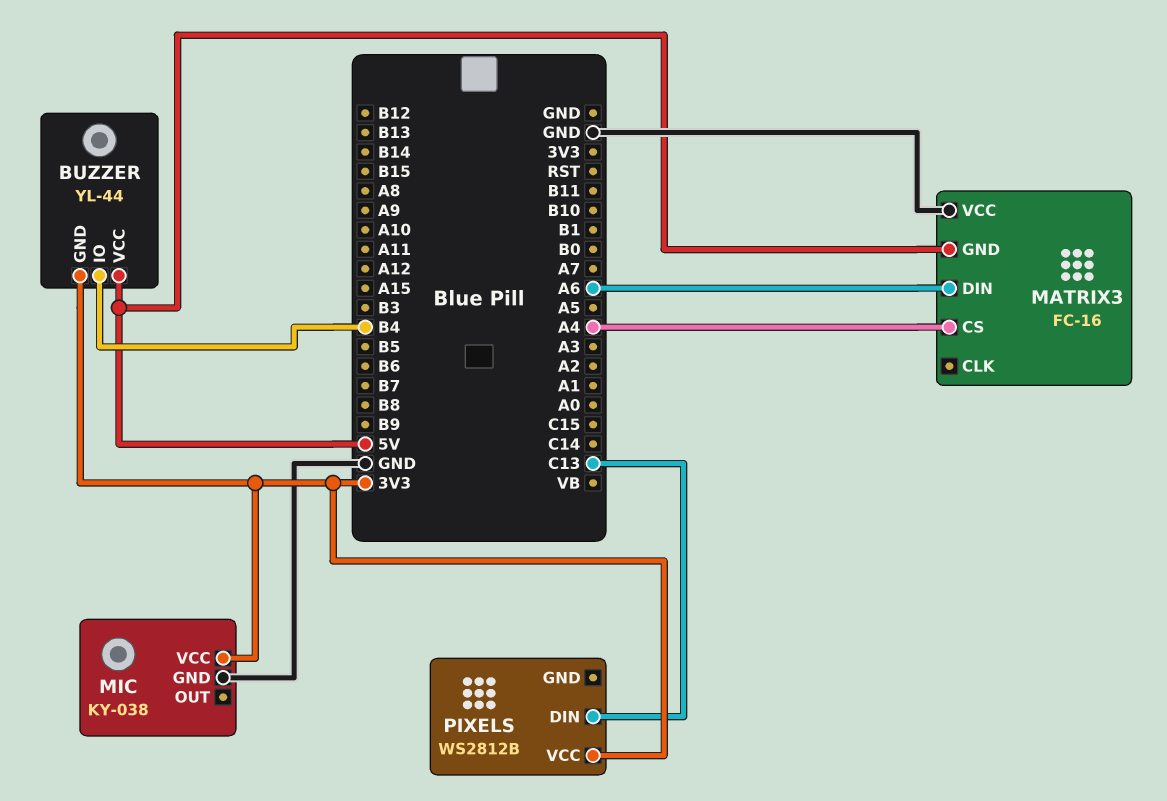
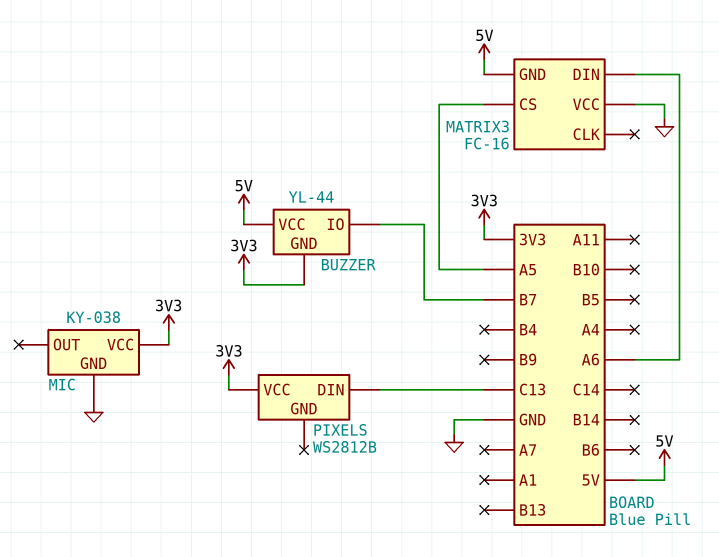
BUZZER pin IO: B4 -> B7
MATRIX3 pin CS: A4 -> A5

